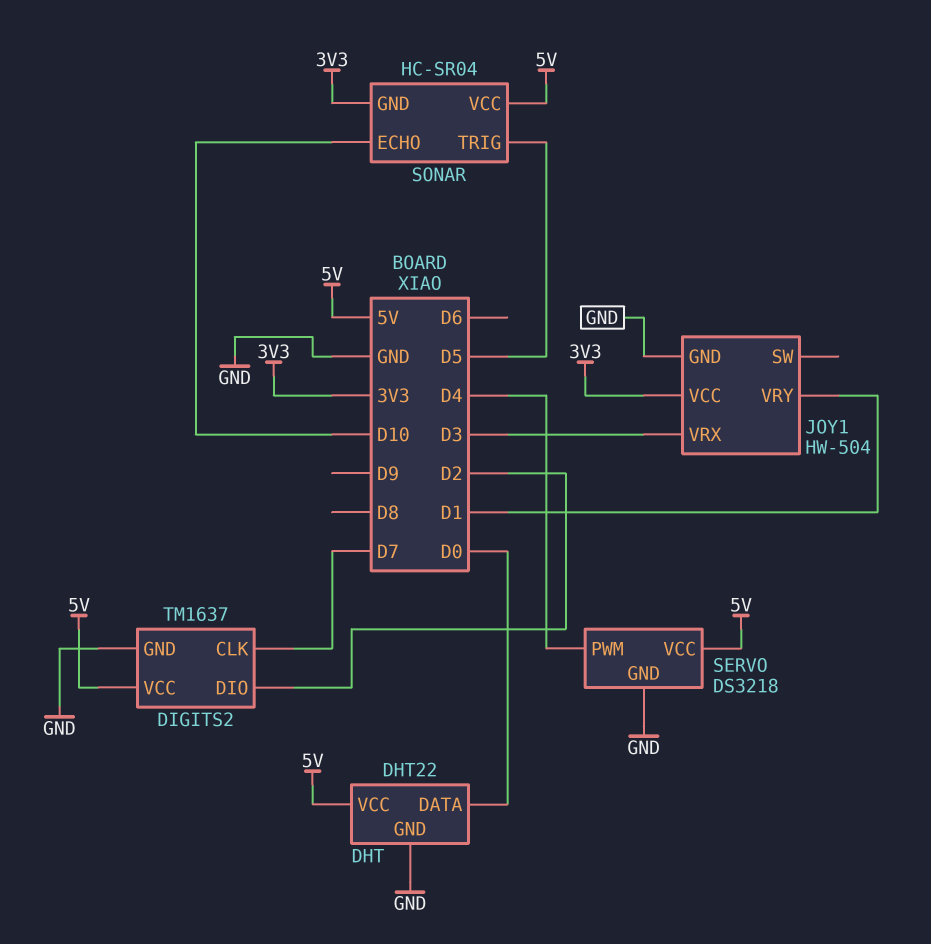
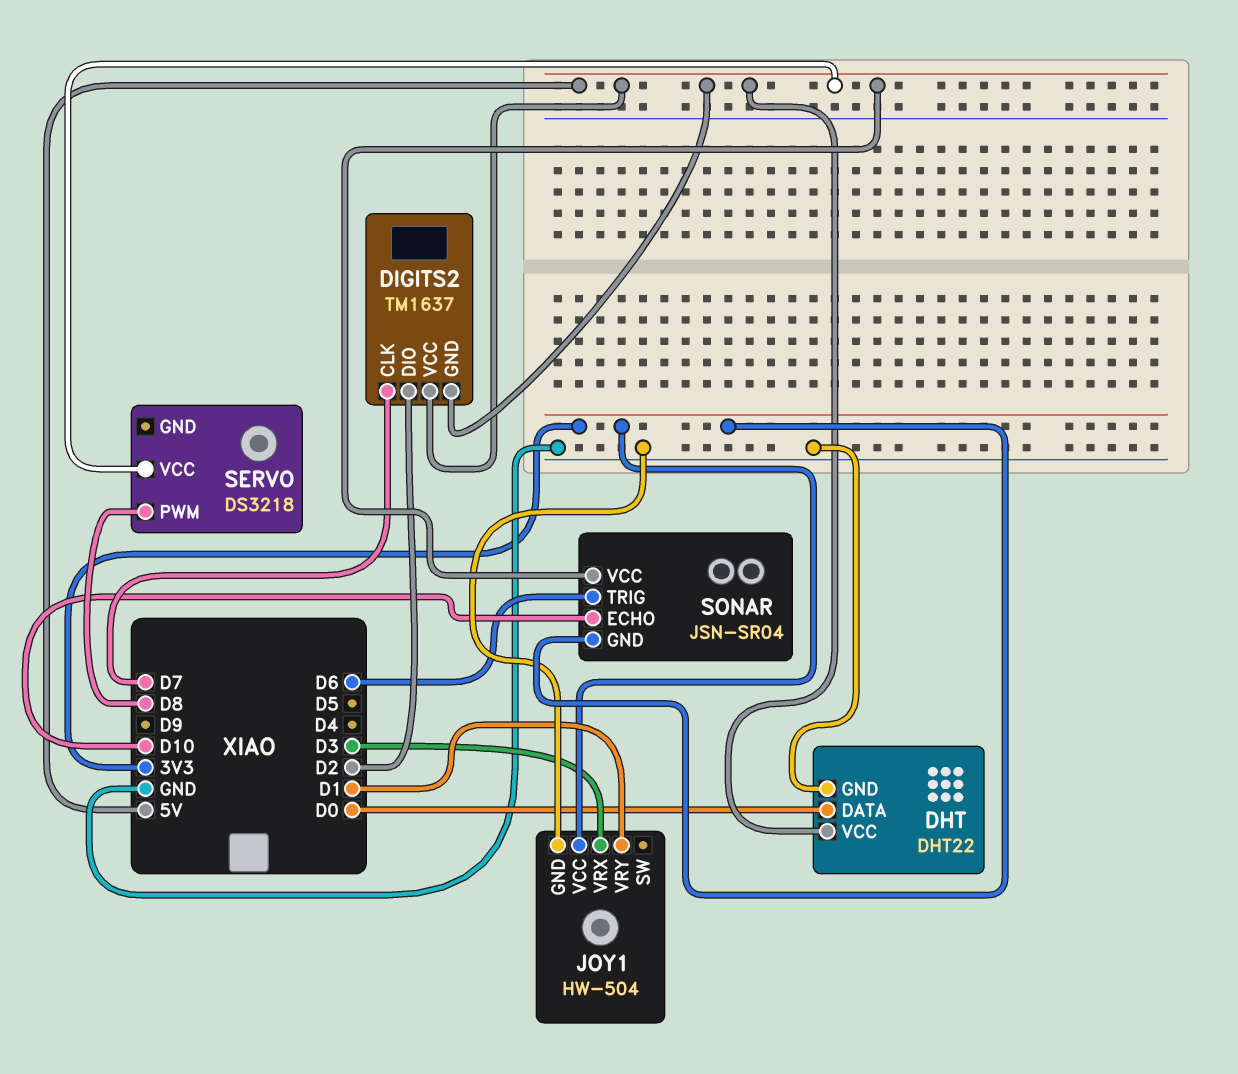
DIGITS2 pin GND: GND -> 5V
SERVO pin GND: GND -> none
SERVO pin PWM: D4 -> D8
SONAR: HC-SR04 -> JSN-SR04
SONAR pin TRIG: D5 -> D6

